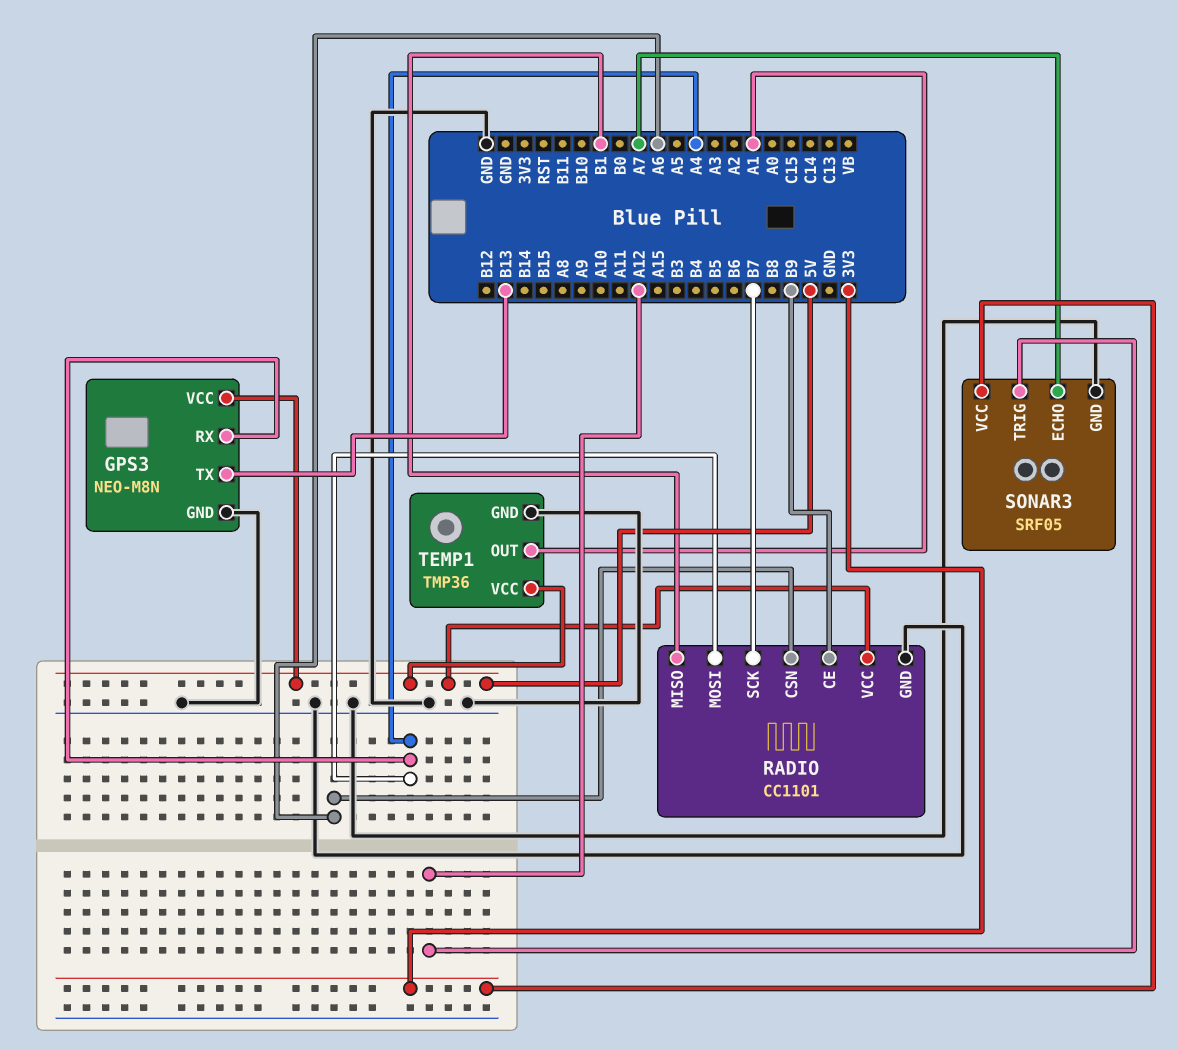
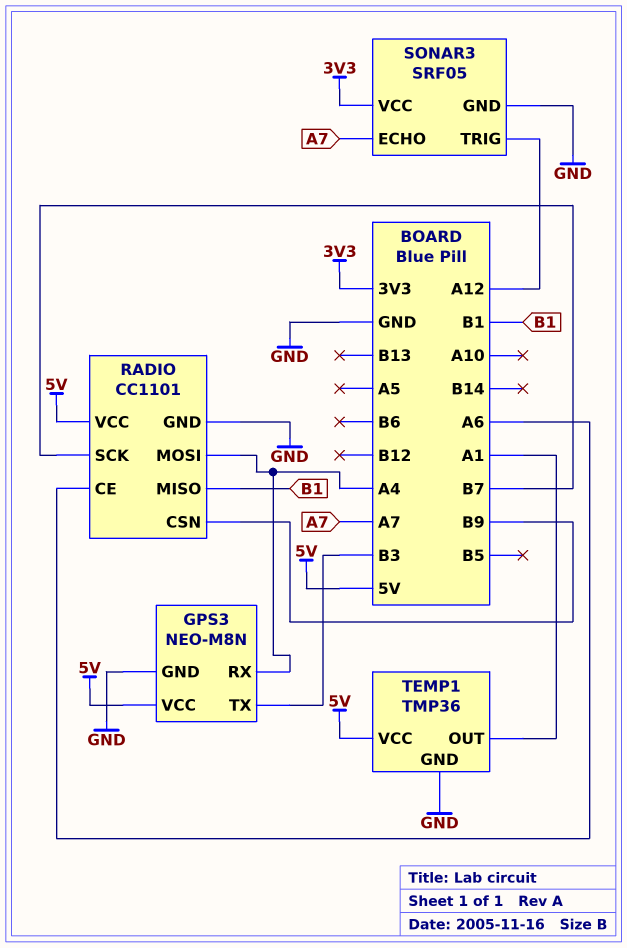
GPS3 pin TX: B13 -> B3
RADIO pin CE: B9 -> A6
RADIO pin CSN: A6 -> B9

